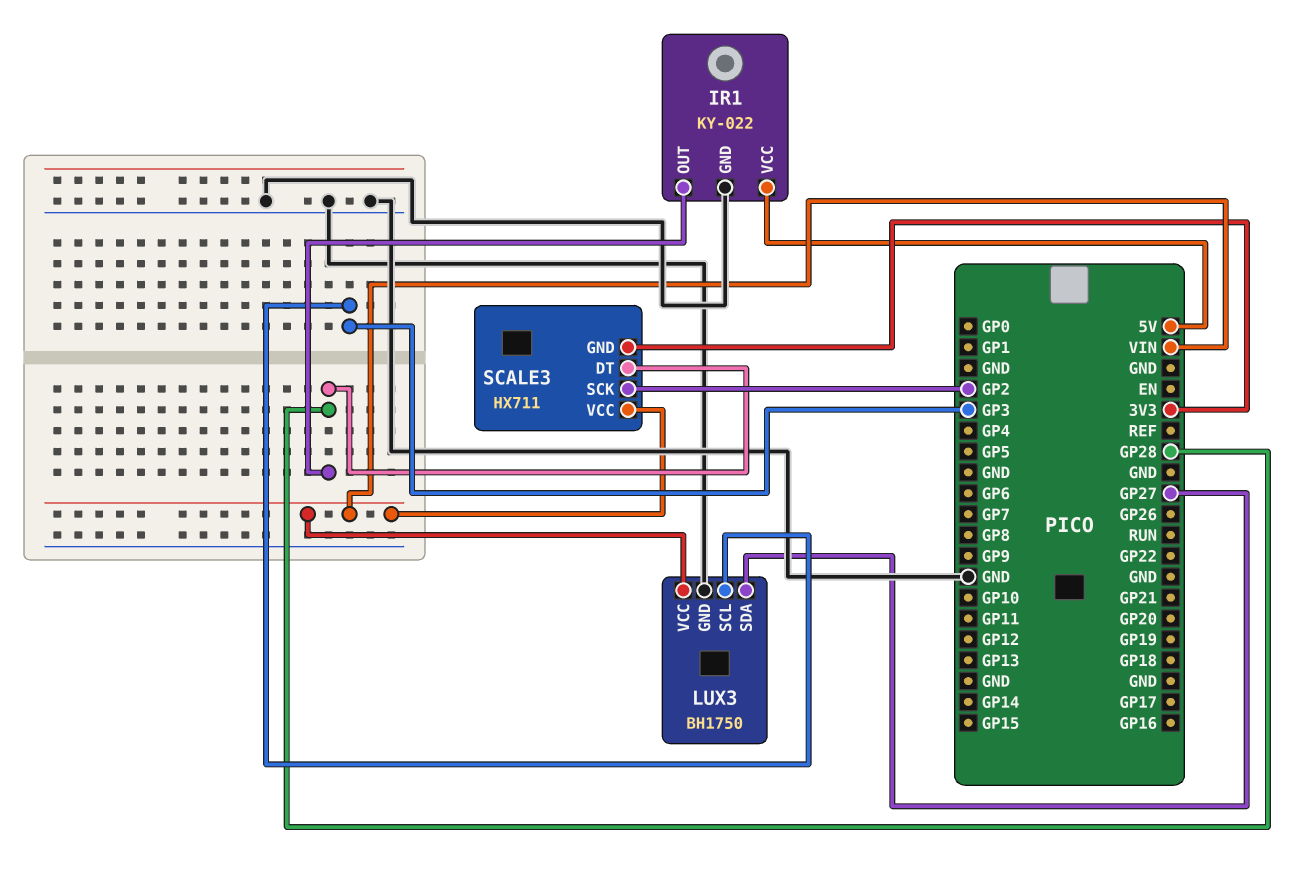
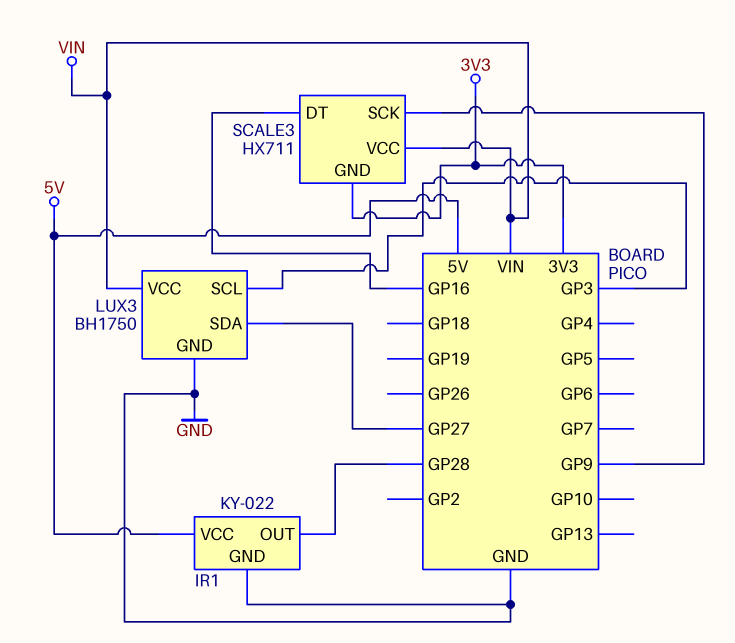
SCALE3 pin DT: GP28 -> GP16
SCALE3 pin SCK: GP2 -> GP9

